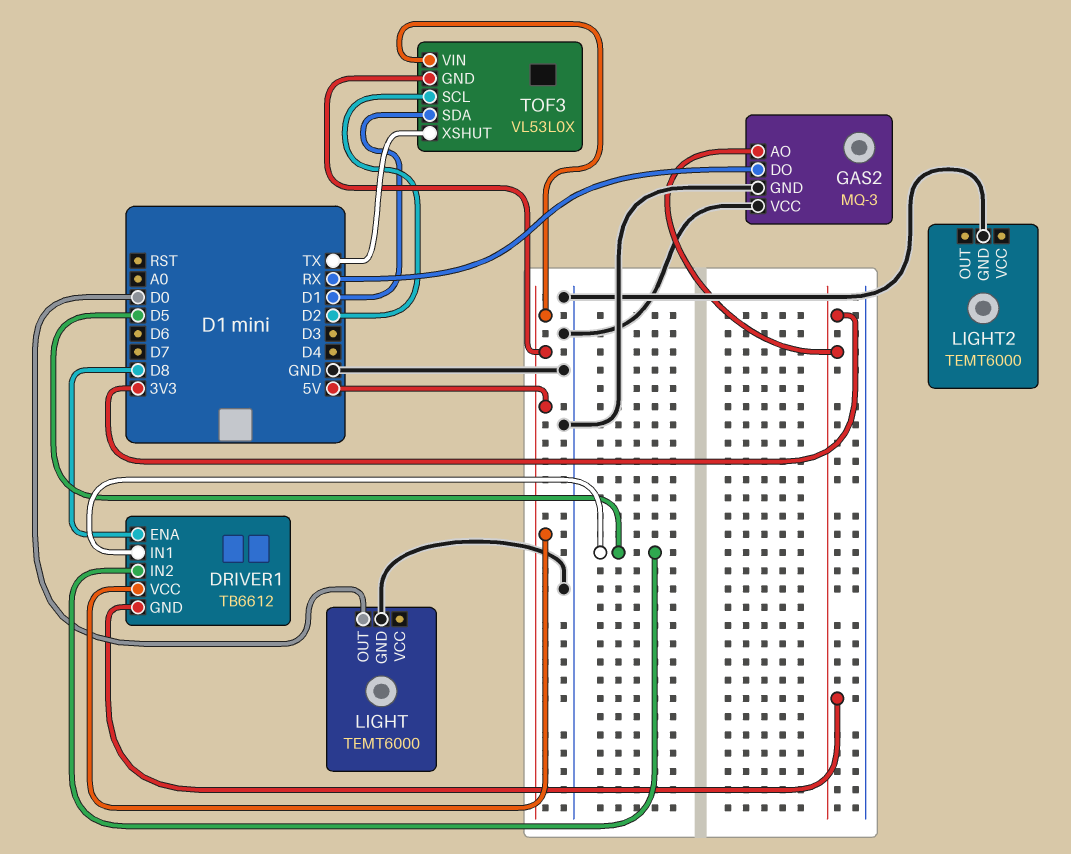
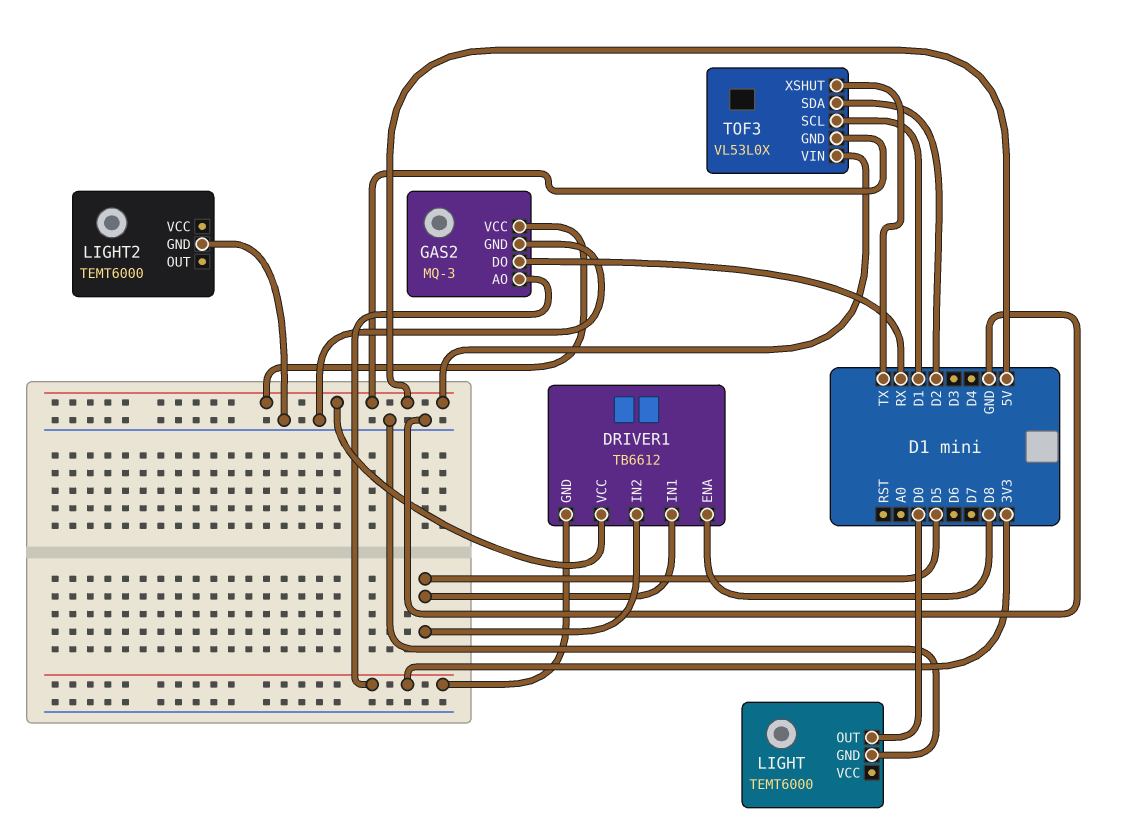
GAS2 pin VCC: GND -> 5V
TOF3 pin SCL: D2 -> D1
TOF3 pin SDA: D1 -> D2

